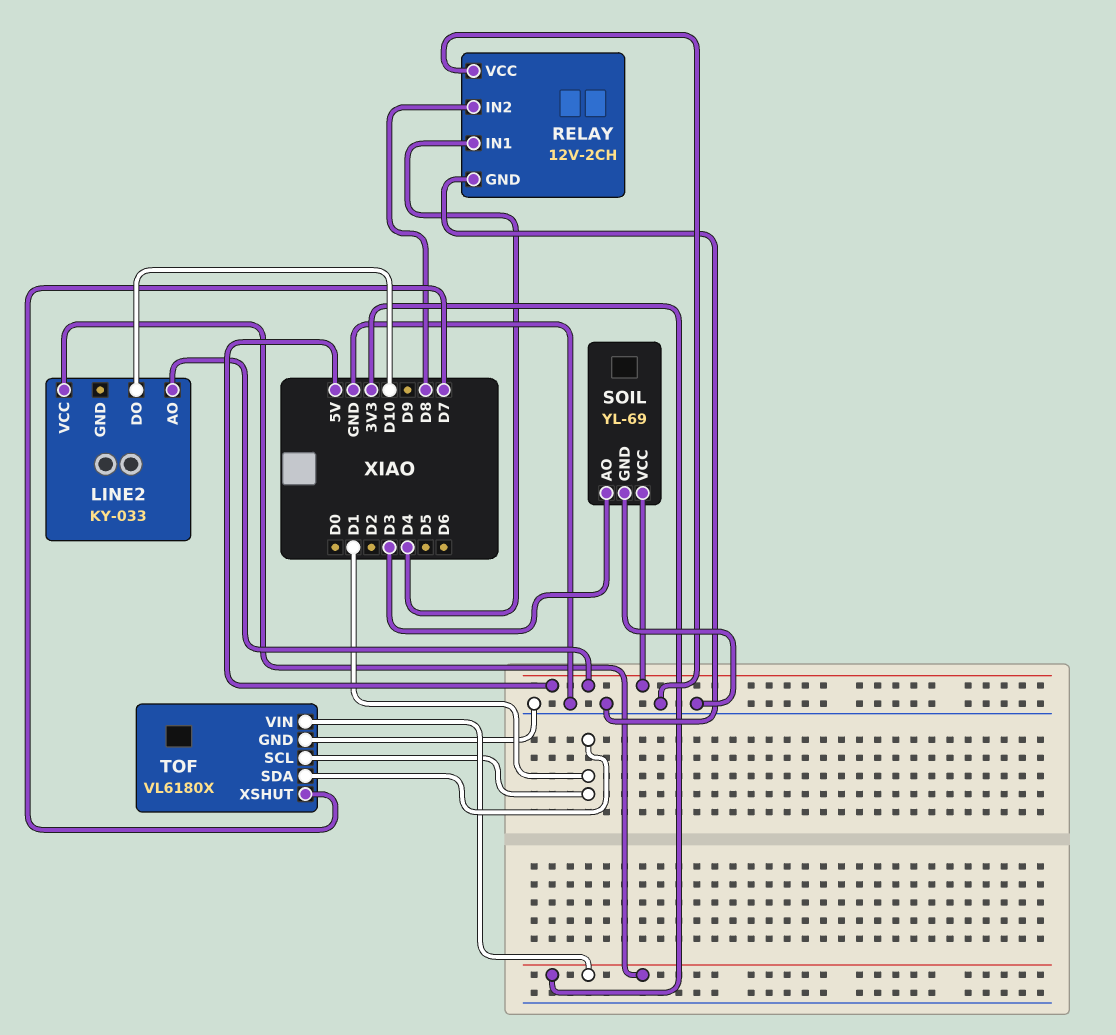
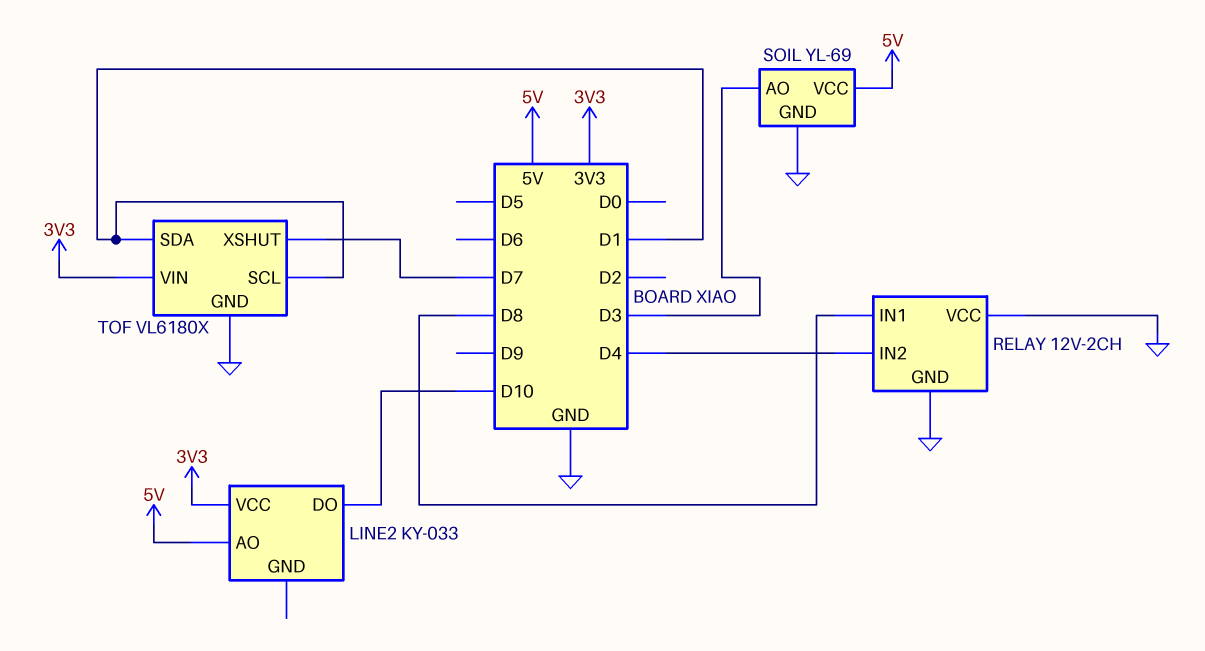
RELAY pin IN1: D4 -> D8
RELAY pin IN2: D8 -> D4

